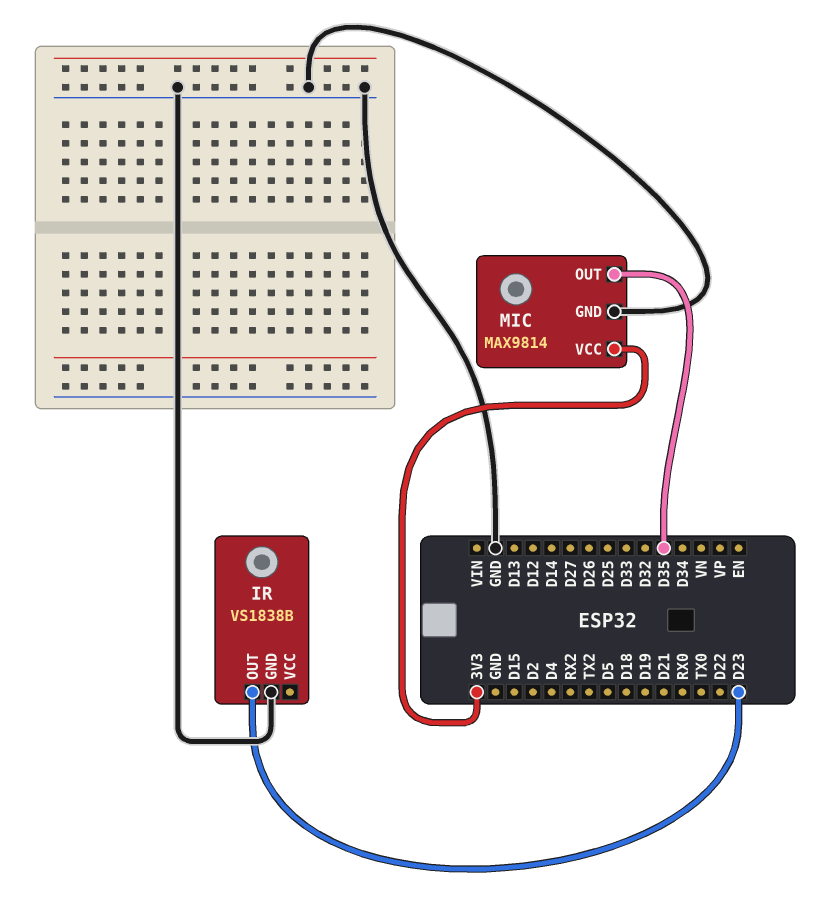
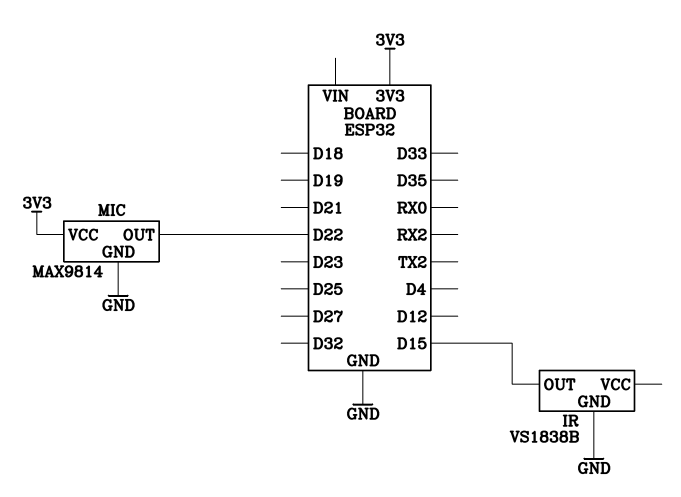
IR pin OUT: D23 -> D15
MIC pin OUT: D35 -> D22

